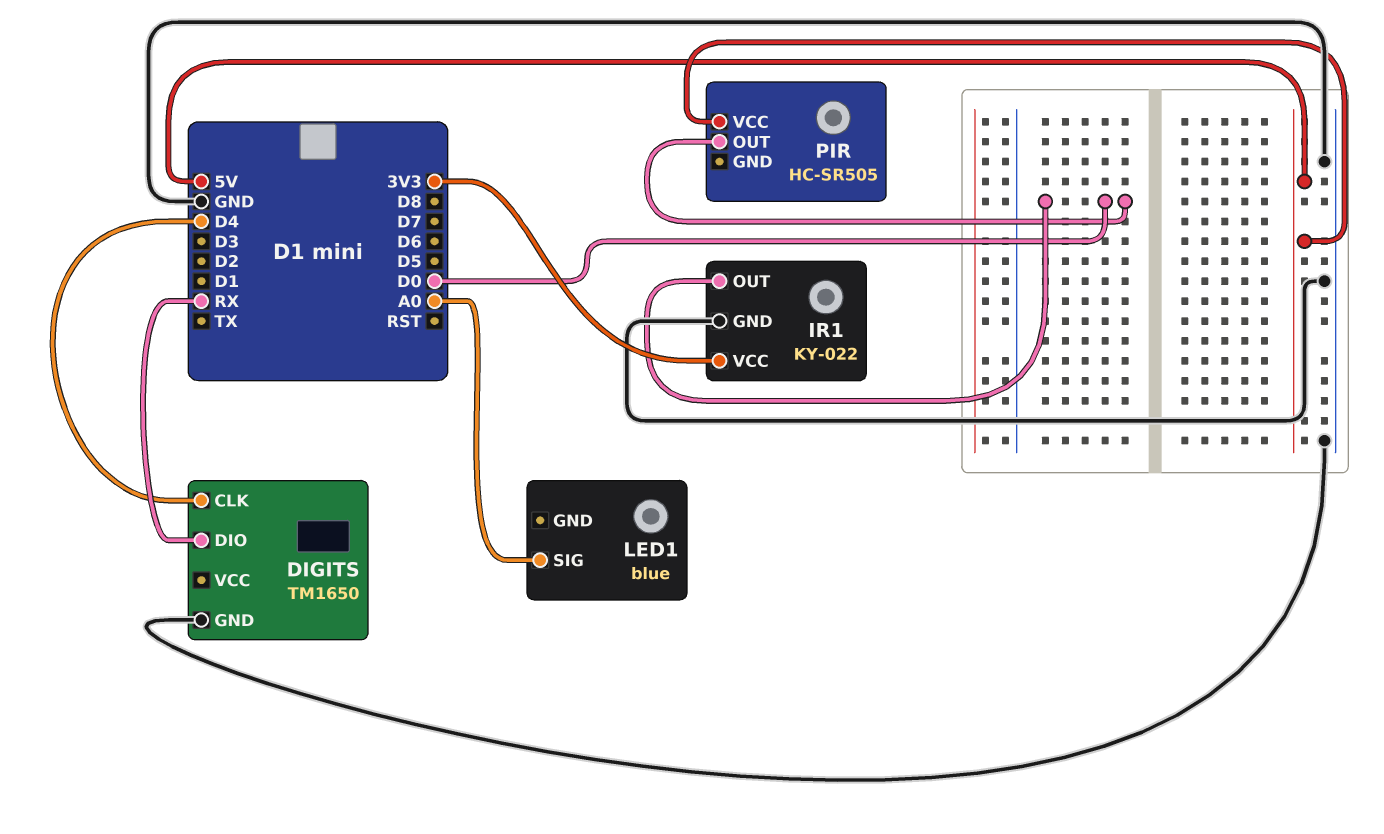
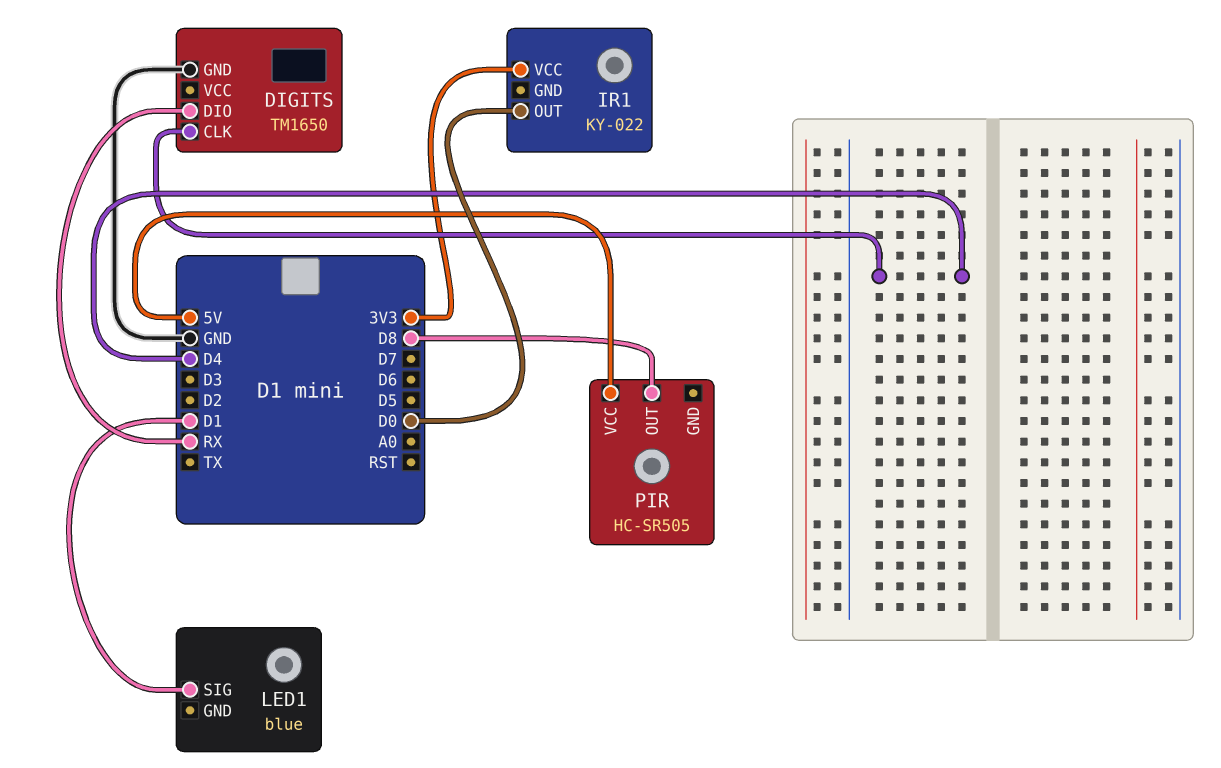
IR1 pin GND: GND -> none
LED1 pin SIG: A0 -> D1
PIR pin OUT: D0 -> D8

